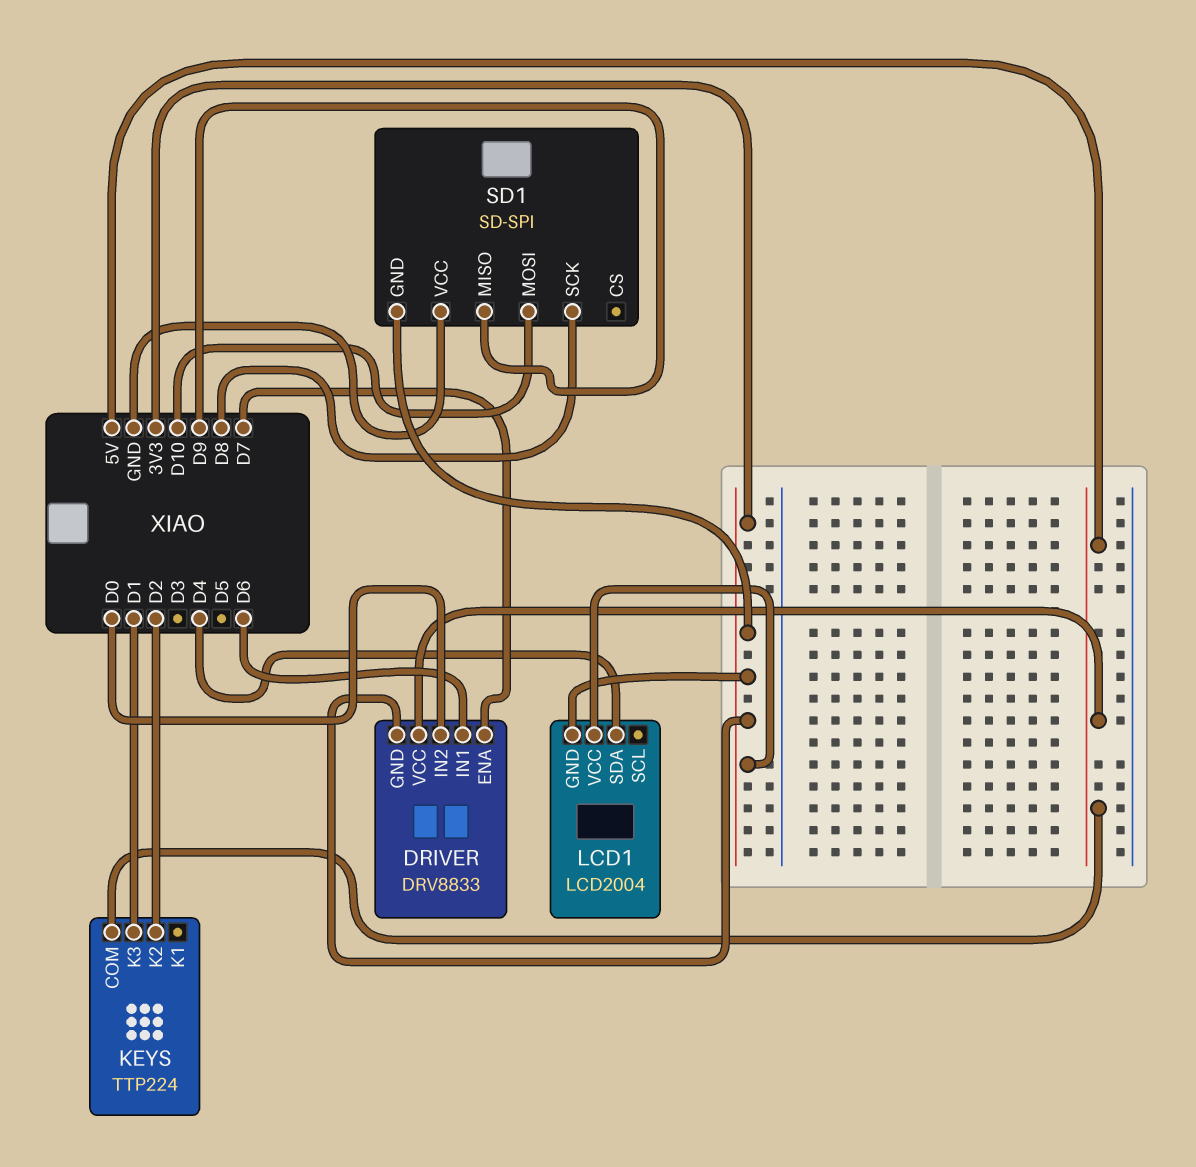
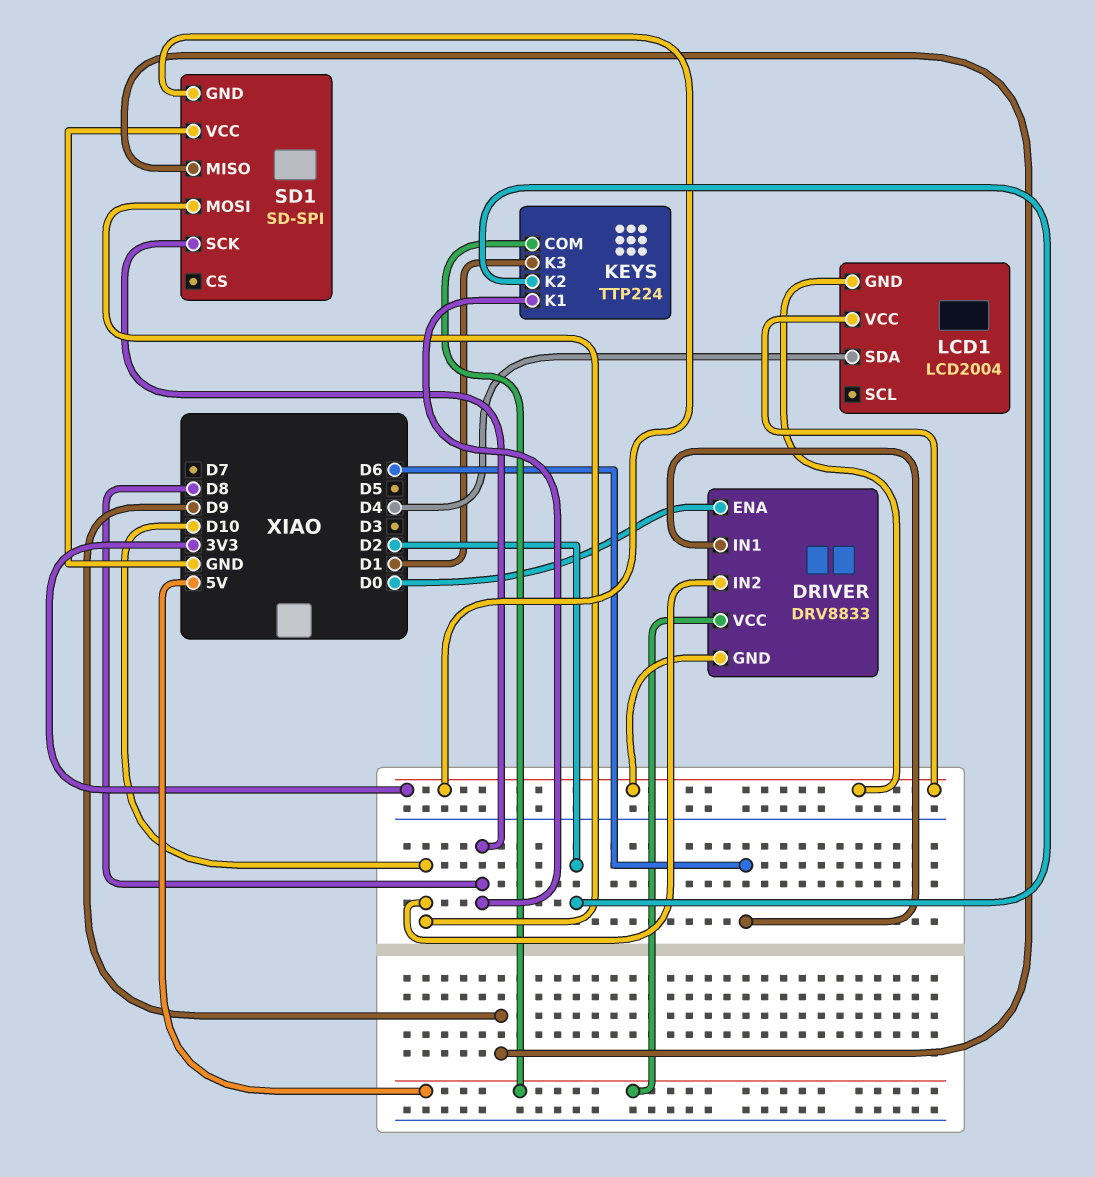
DRIVER pin ENA: D7 -> D0
DRIVER pin IN2: D0 -> D10
KEYS pin K1: none -> D8

